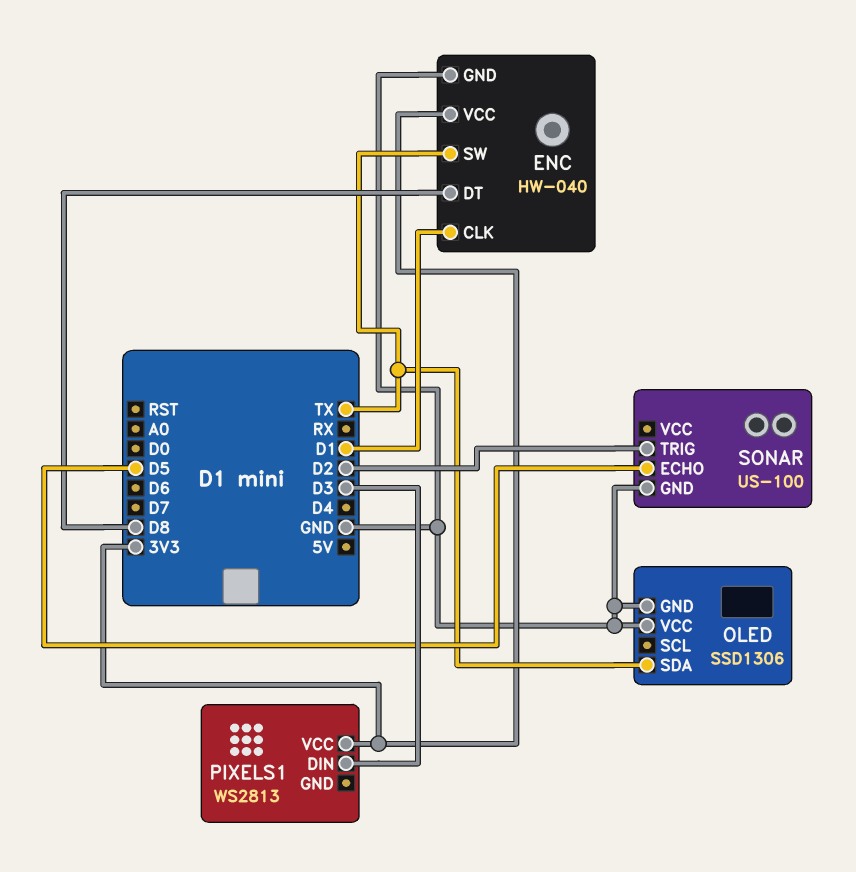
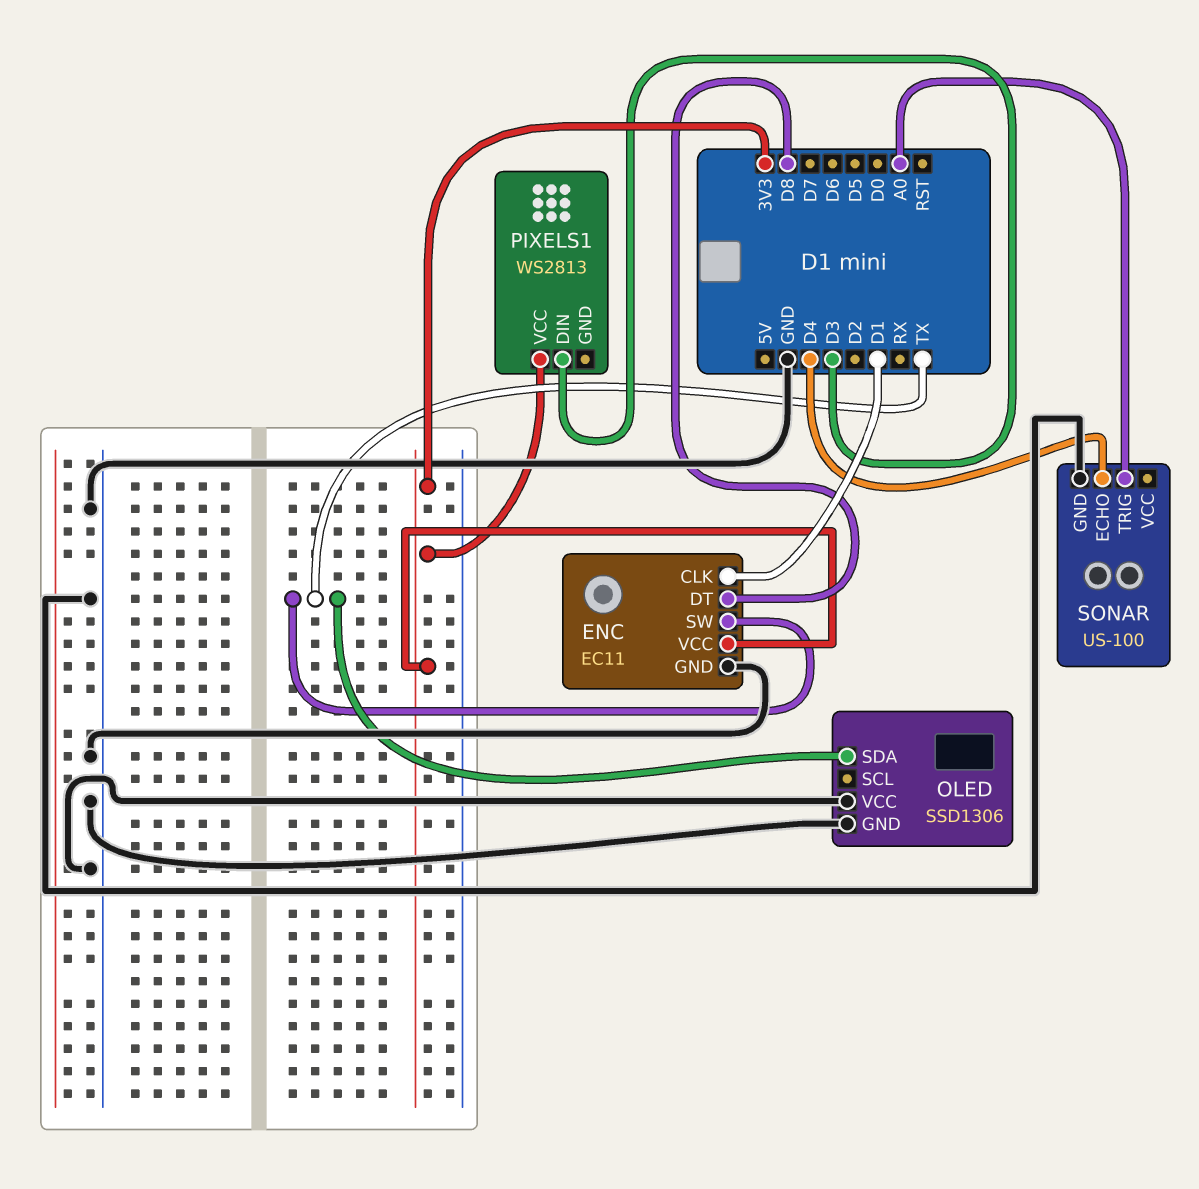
ENC: HW-040 -> EC11
SONAR pin ECHO: D5 -> D4
SONAR pin TRIG: D2 -> A0

